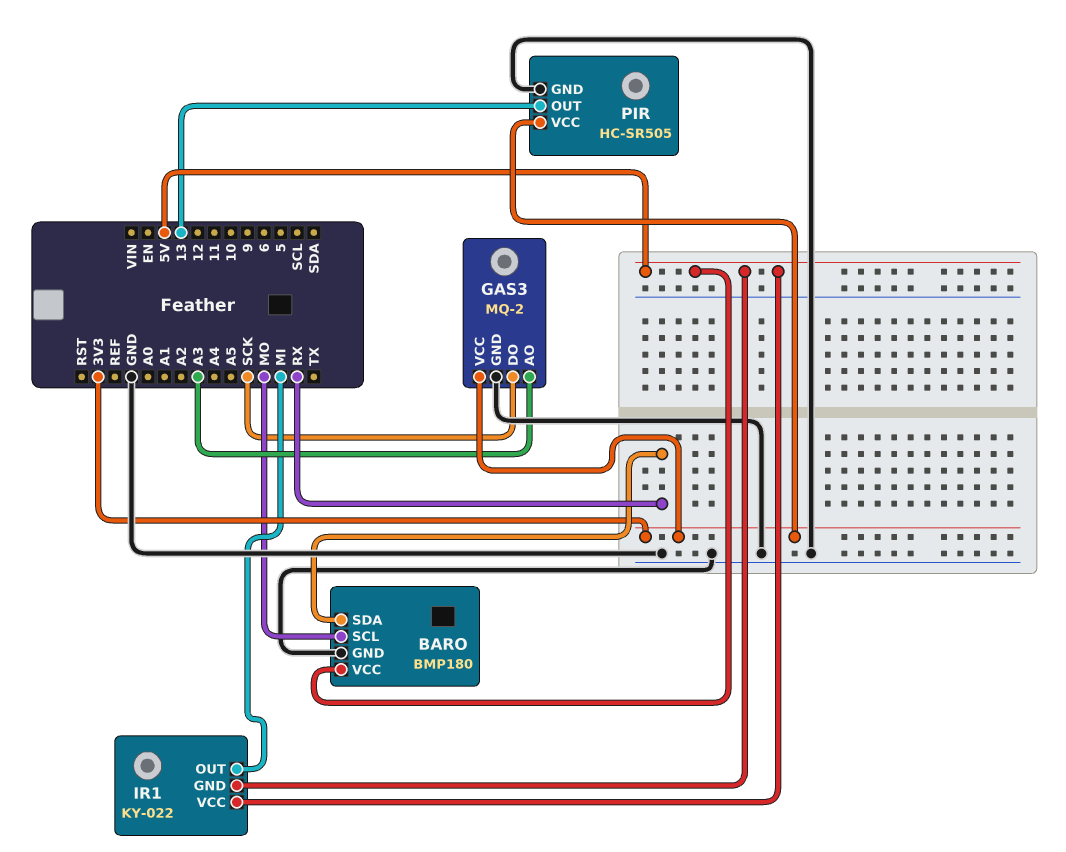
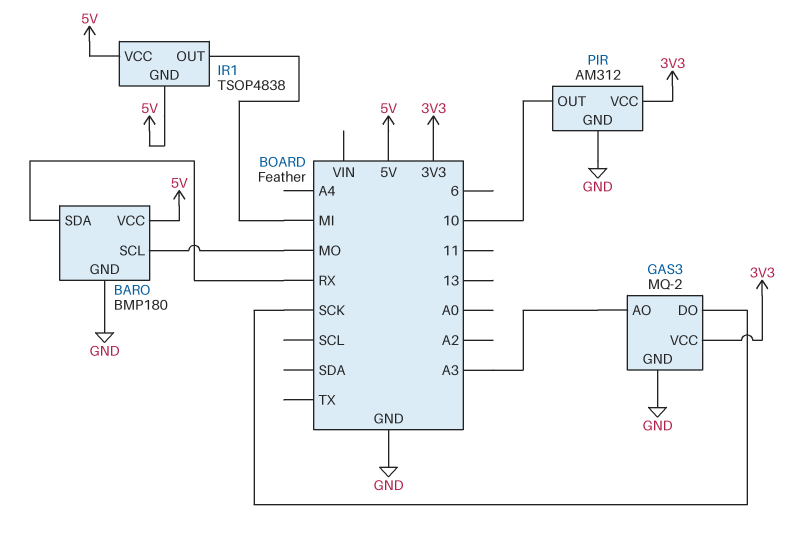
IR1: KY-022 -> TSOP4838
PIR: HC-SR505 -> AM312
PIR pin OUT: 13 -> 10

